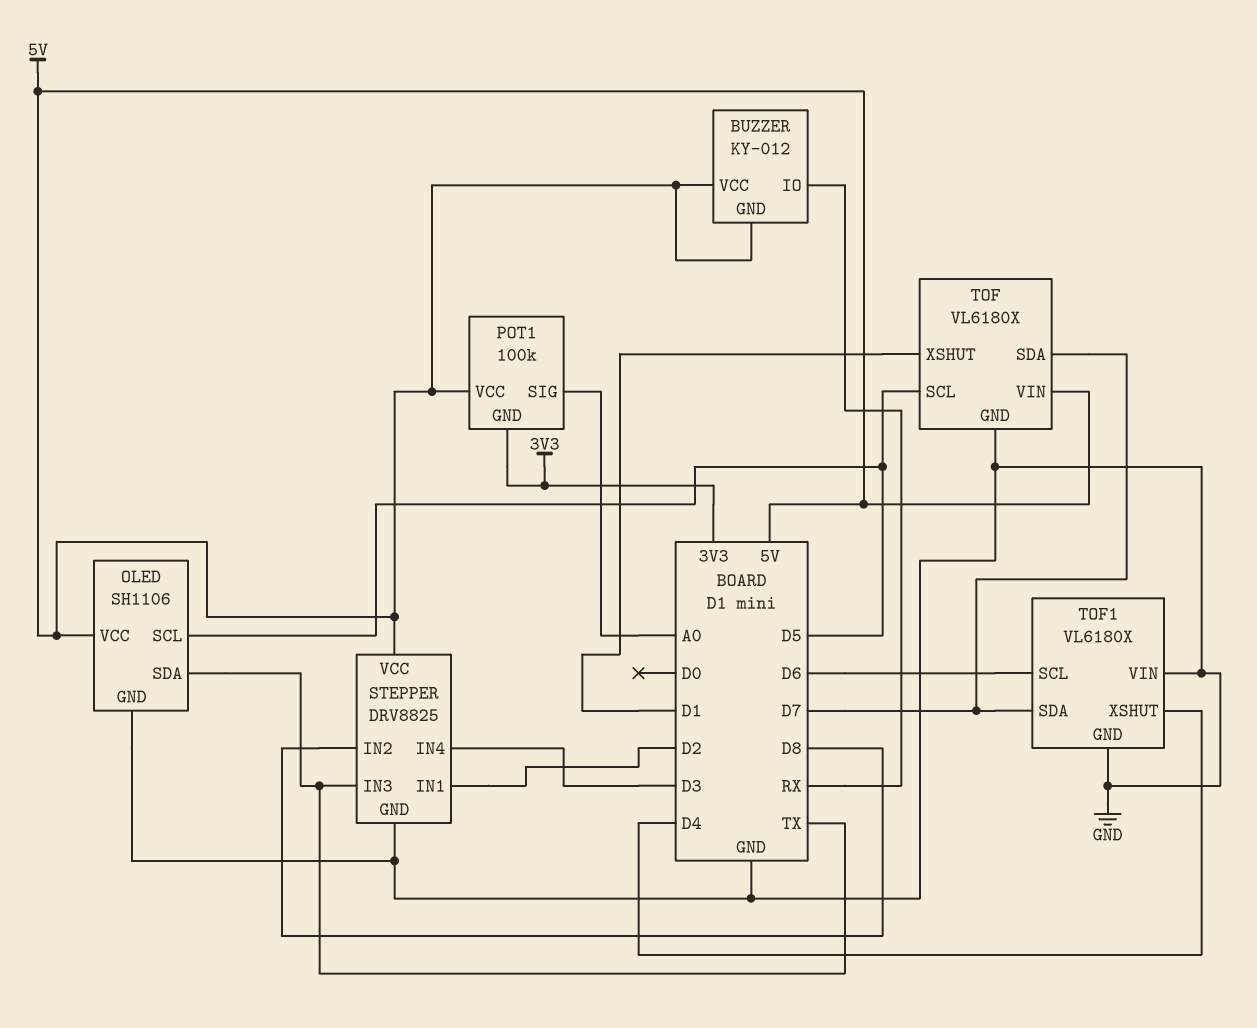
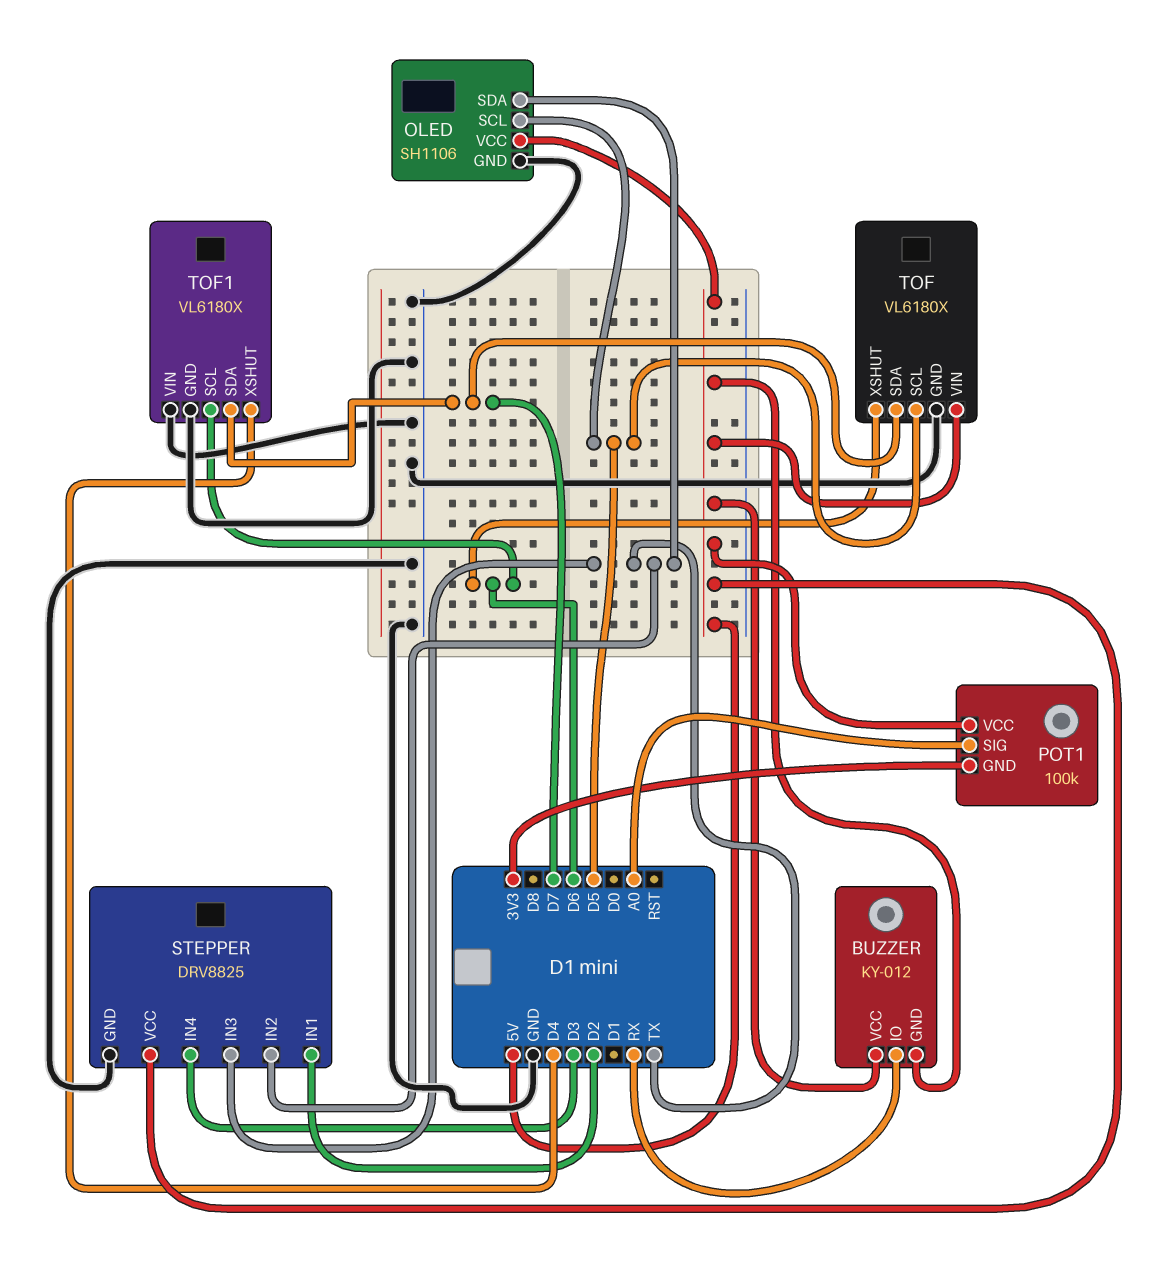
STEPPER pin IN2: D8 -> TX
TOF pin XSHUT: D1 -> D6

